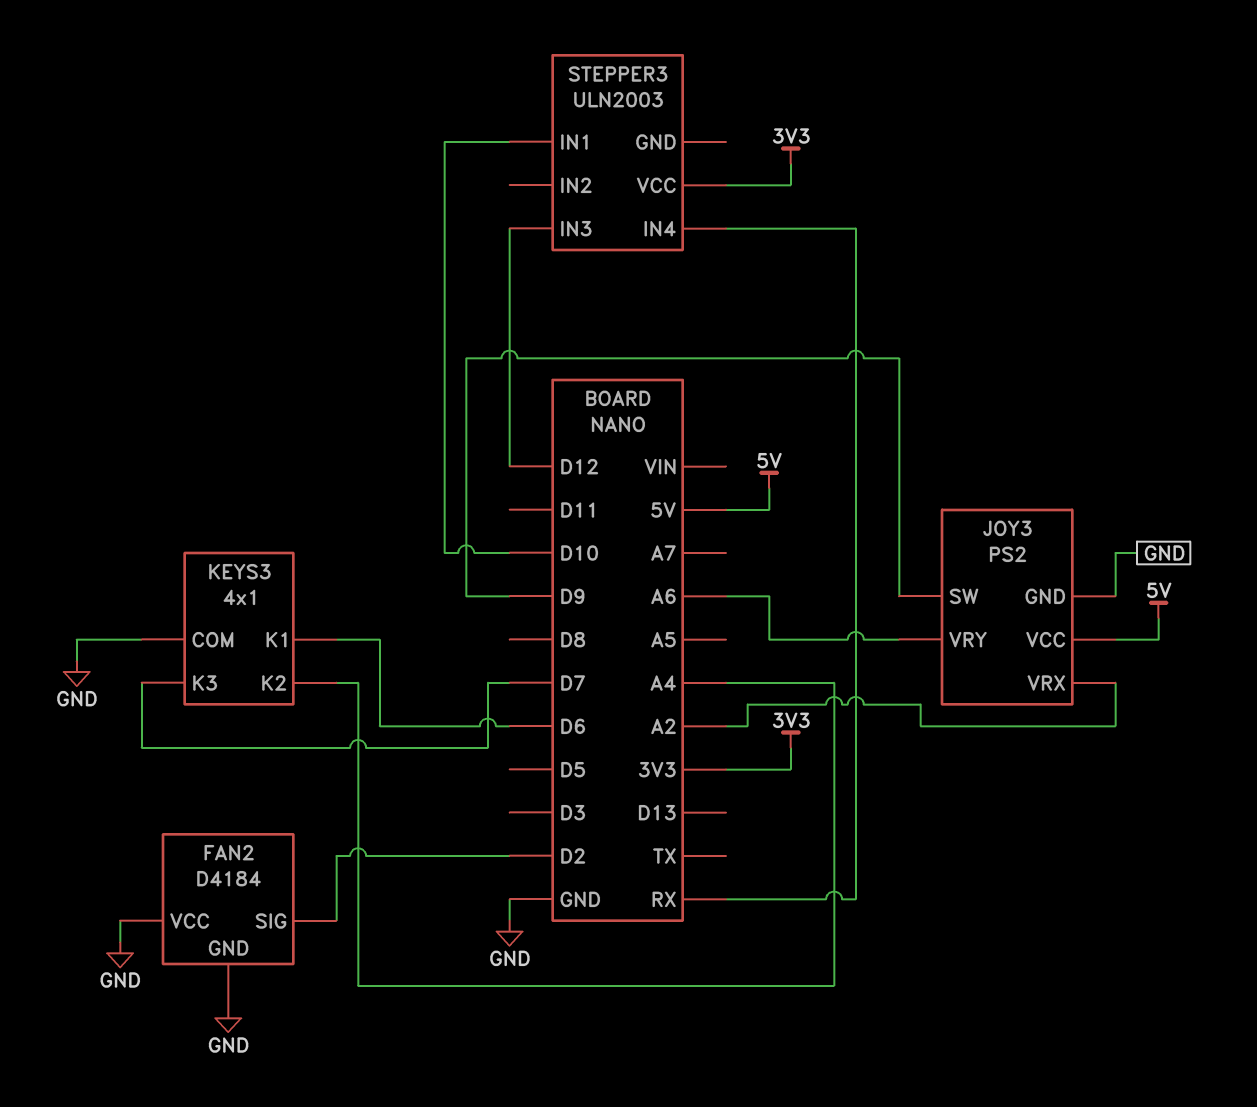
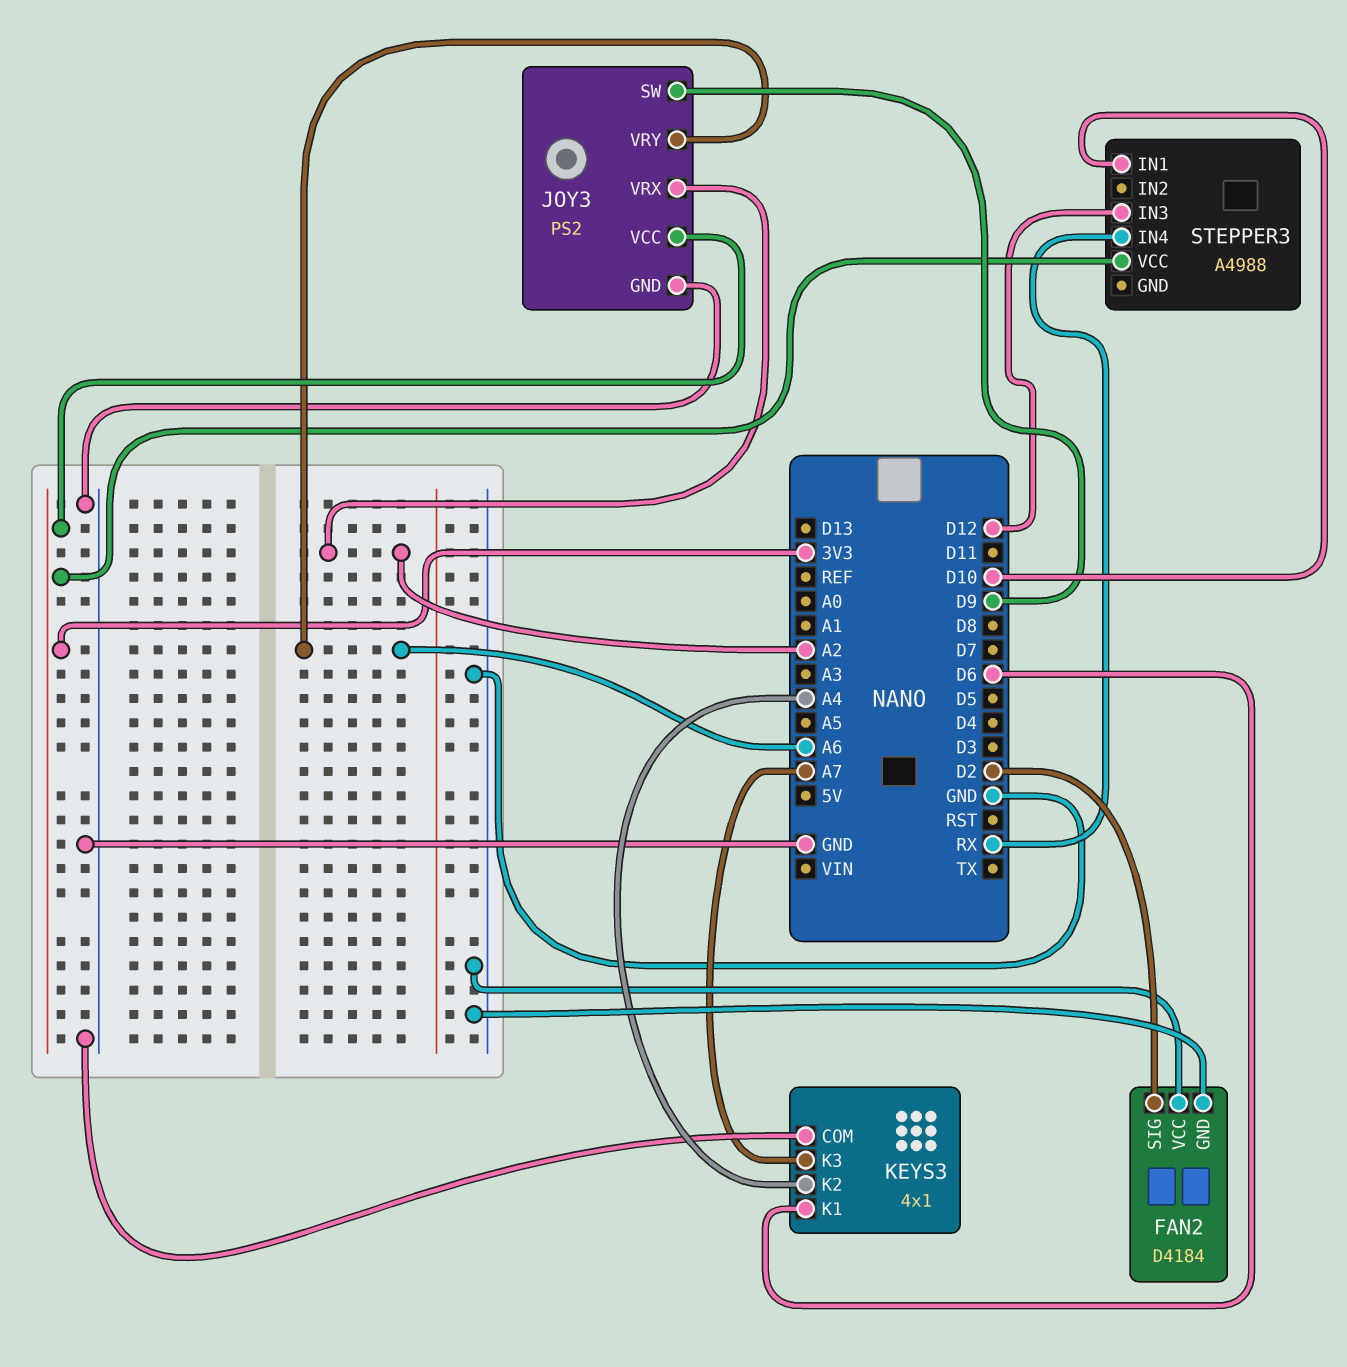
JOY3 pin VCC: 5V -> 3V3
KEYS3 pin K3: D7 -> A7
STEPPER3: ULN2003 -> A4988

